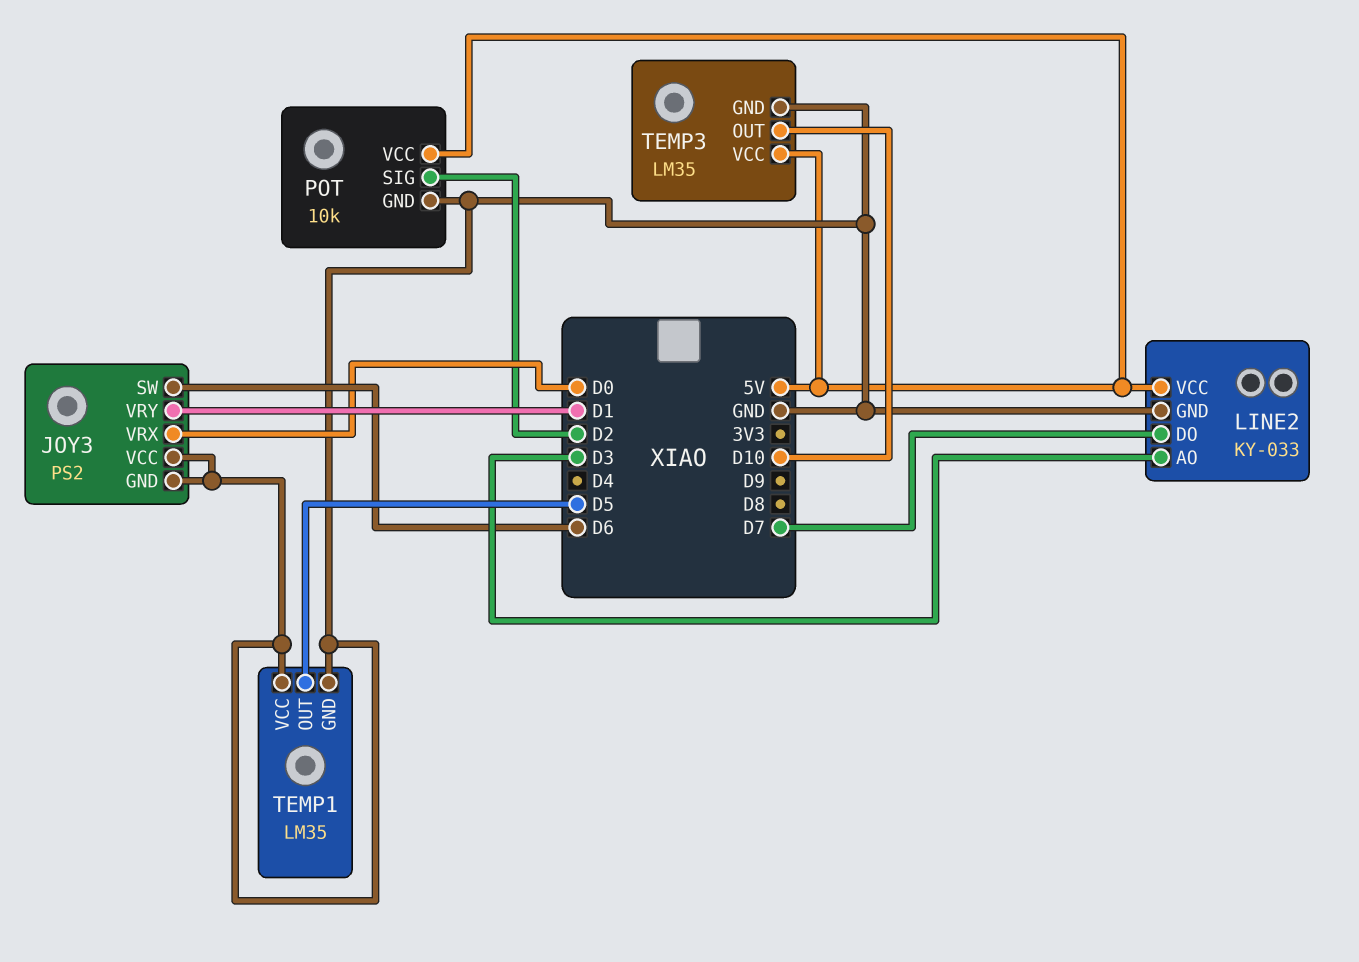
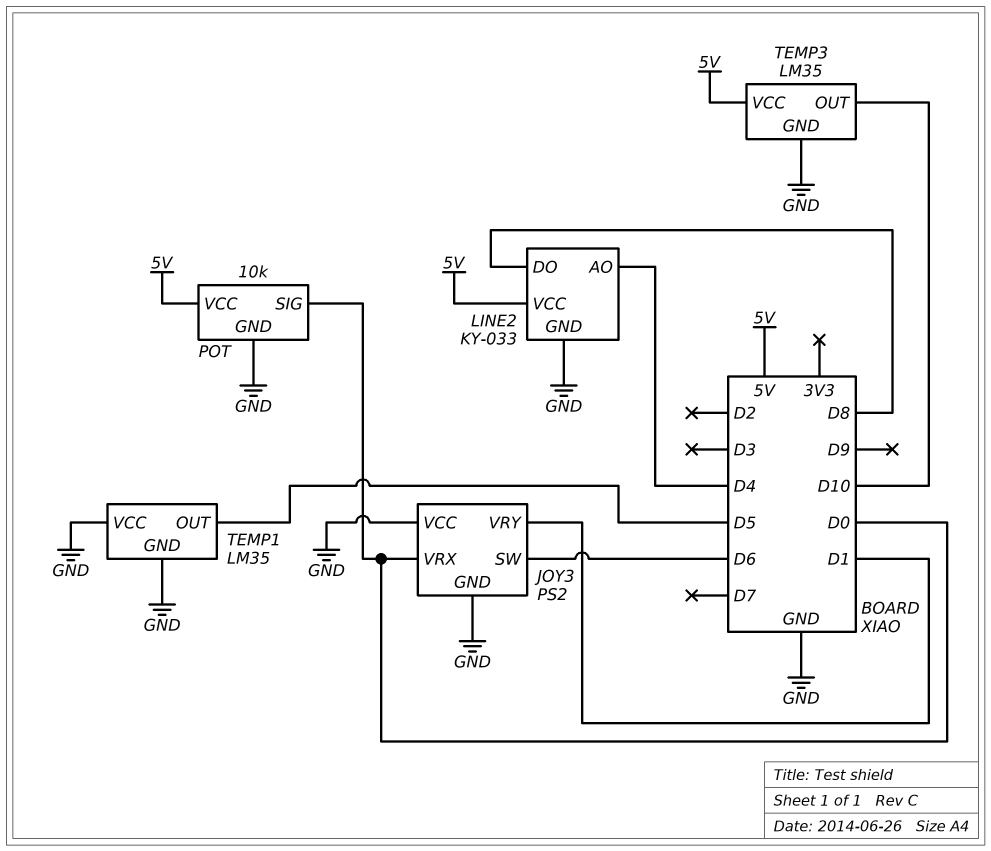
LINE2 pin AO: D3 -> D4
LINE2 pin DO: D7 -> D8
POT pin SIG: D2 -> D0

